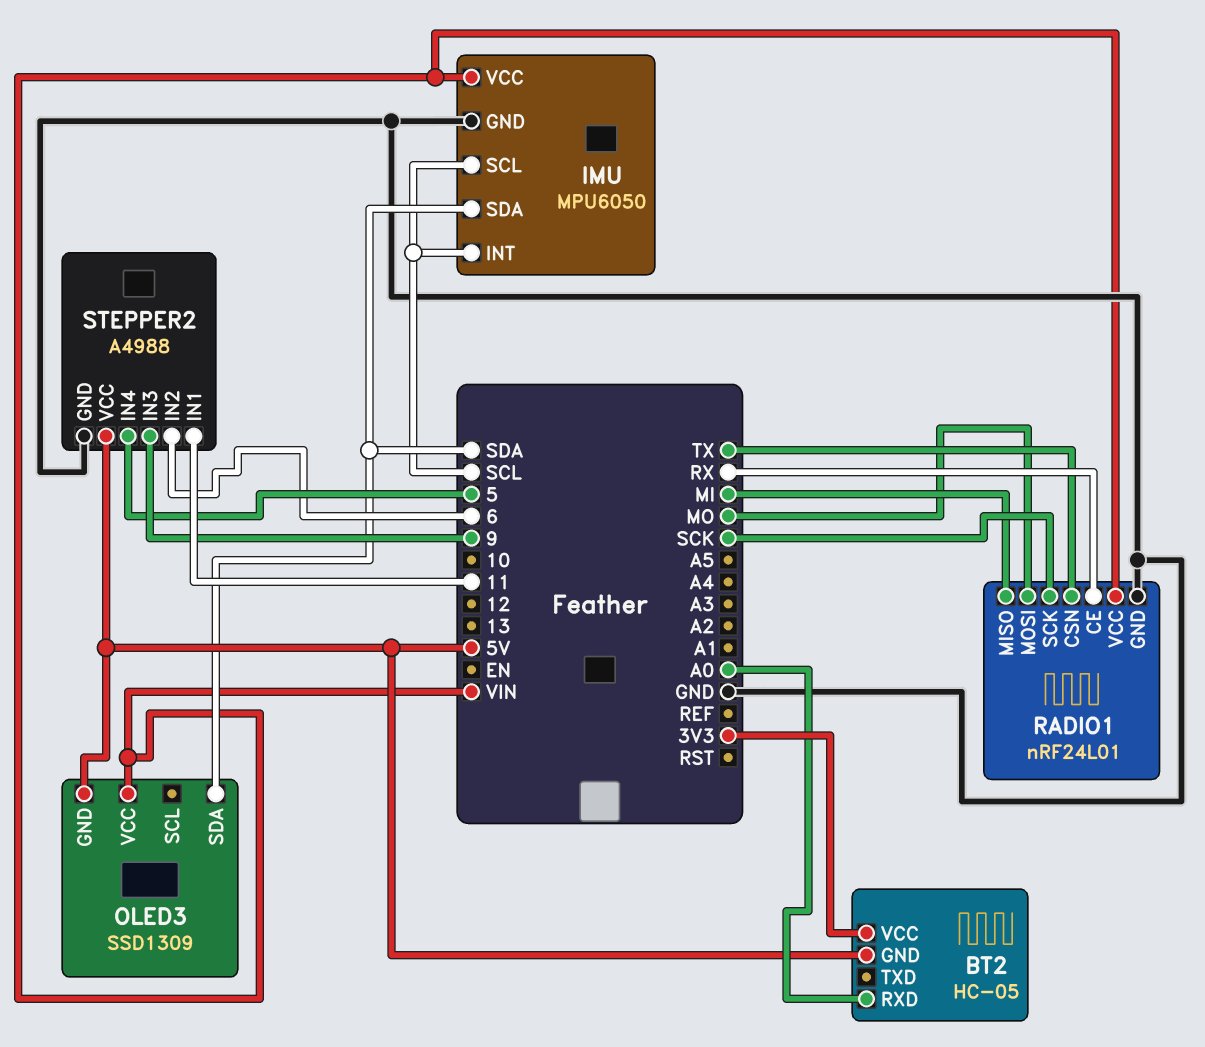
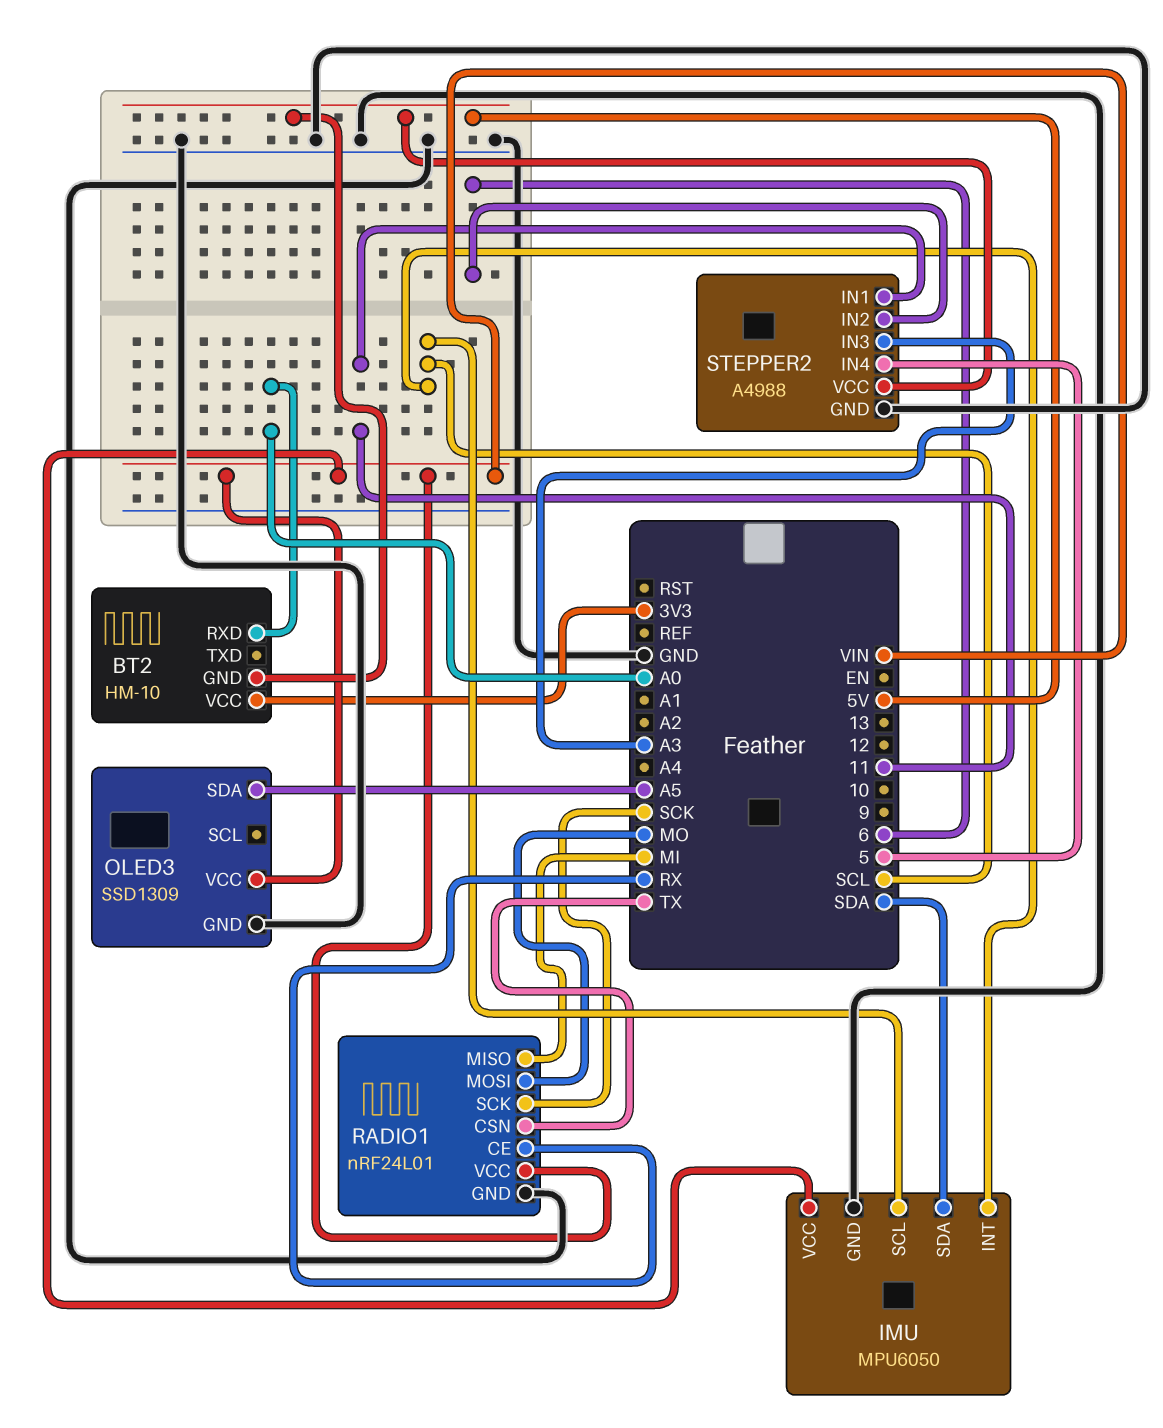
BT2: HC-05 -> HM-10
OLED3 pin GND: 5V -> GND
OLED3 pin SDA: SDA -> A5
STEPPER2 pin IN3: 9 -> A3

